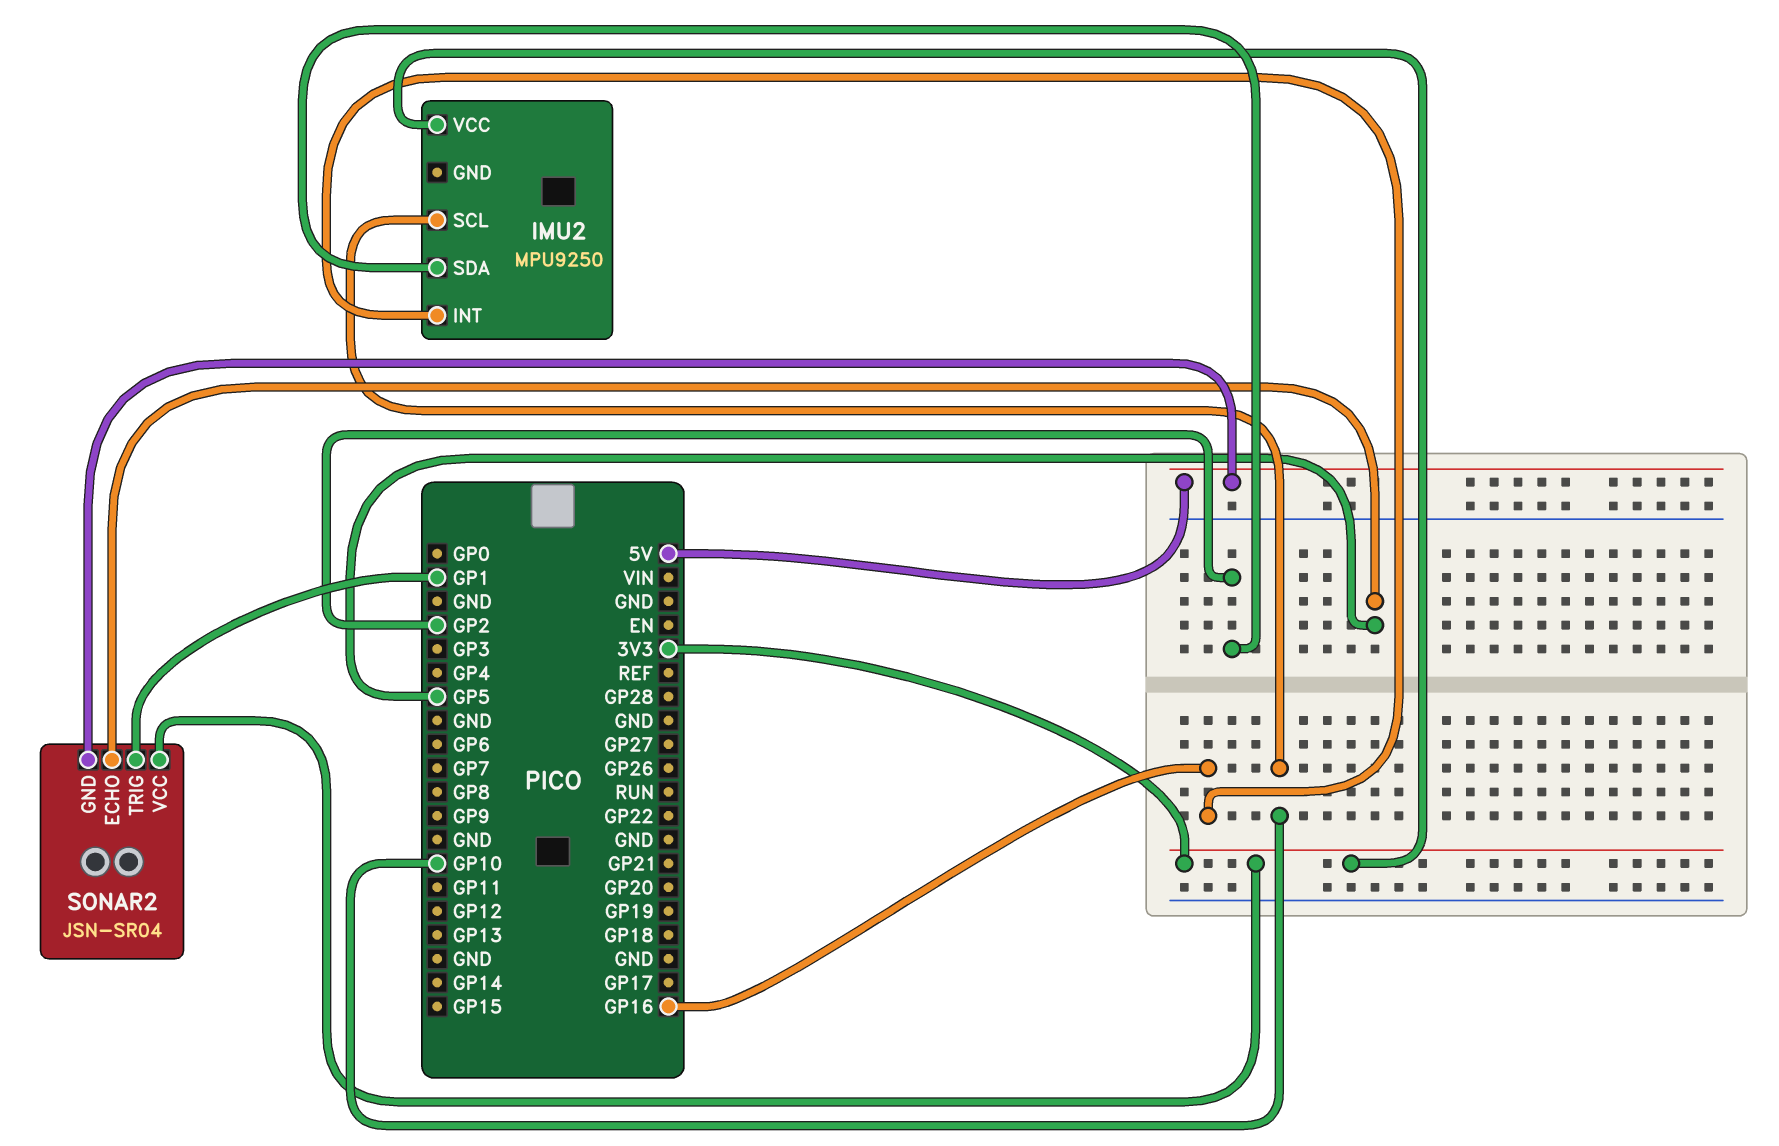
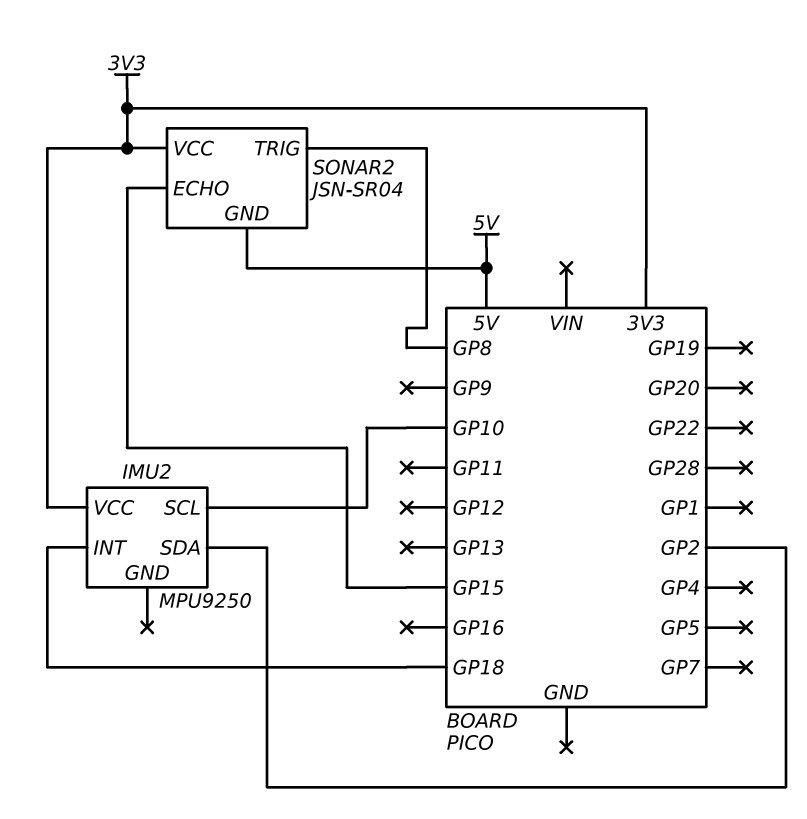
IMU2 pin INT: GP16 -> GP18
SONAR2 pin ECHO: GP5 -> GP15
SONAR2 pin TRIG: GP1 -> GP8

